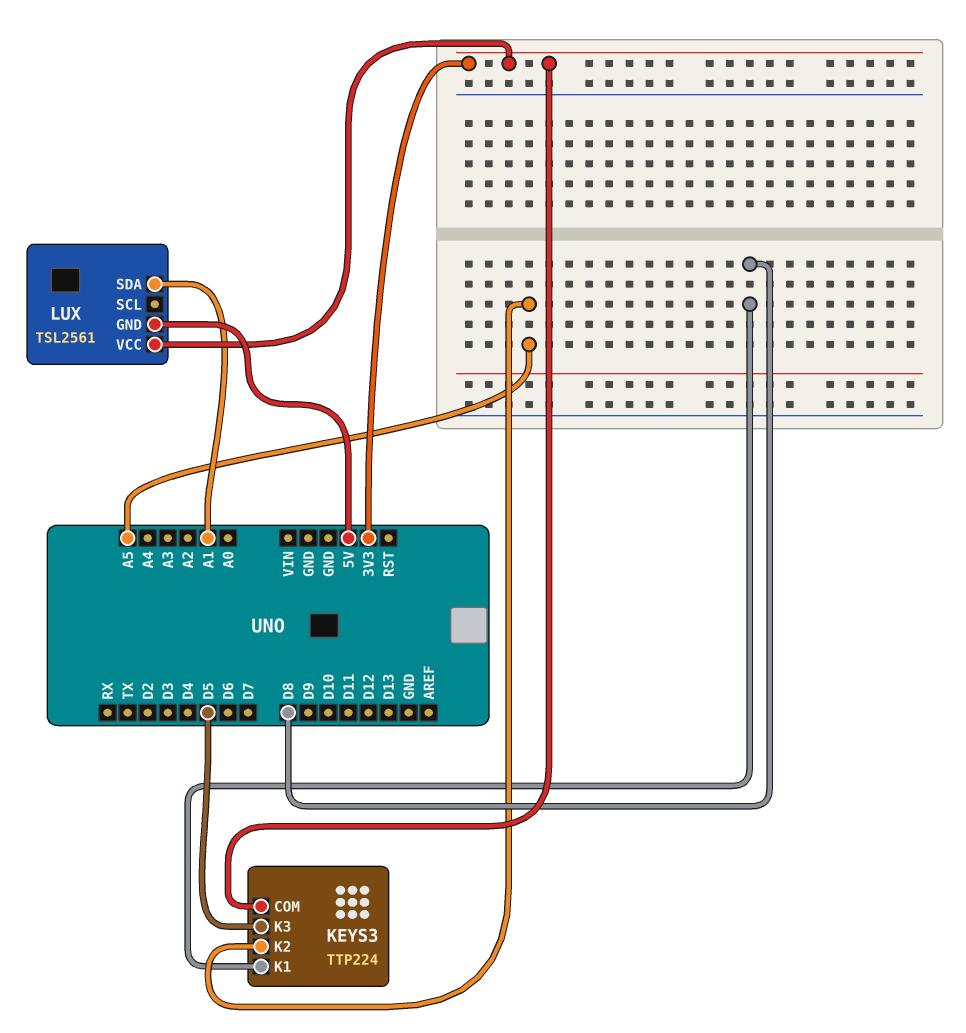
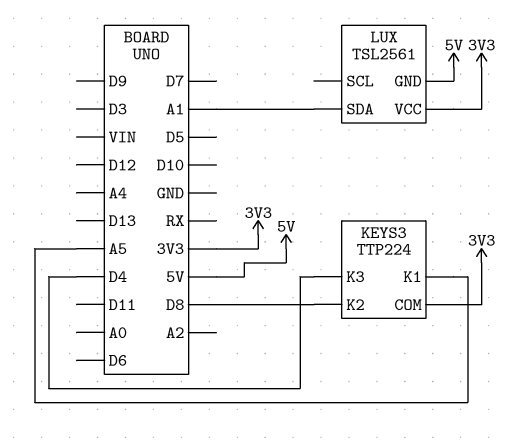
KEYS3 pin K1: D8 -> A5
KEYS3 pin K2: A5 -> D8
KEYS3 pin K3: D5 -> D4

